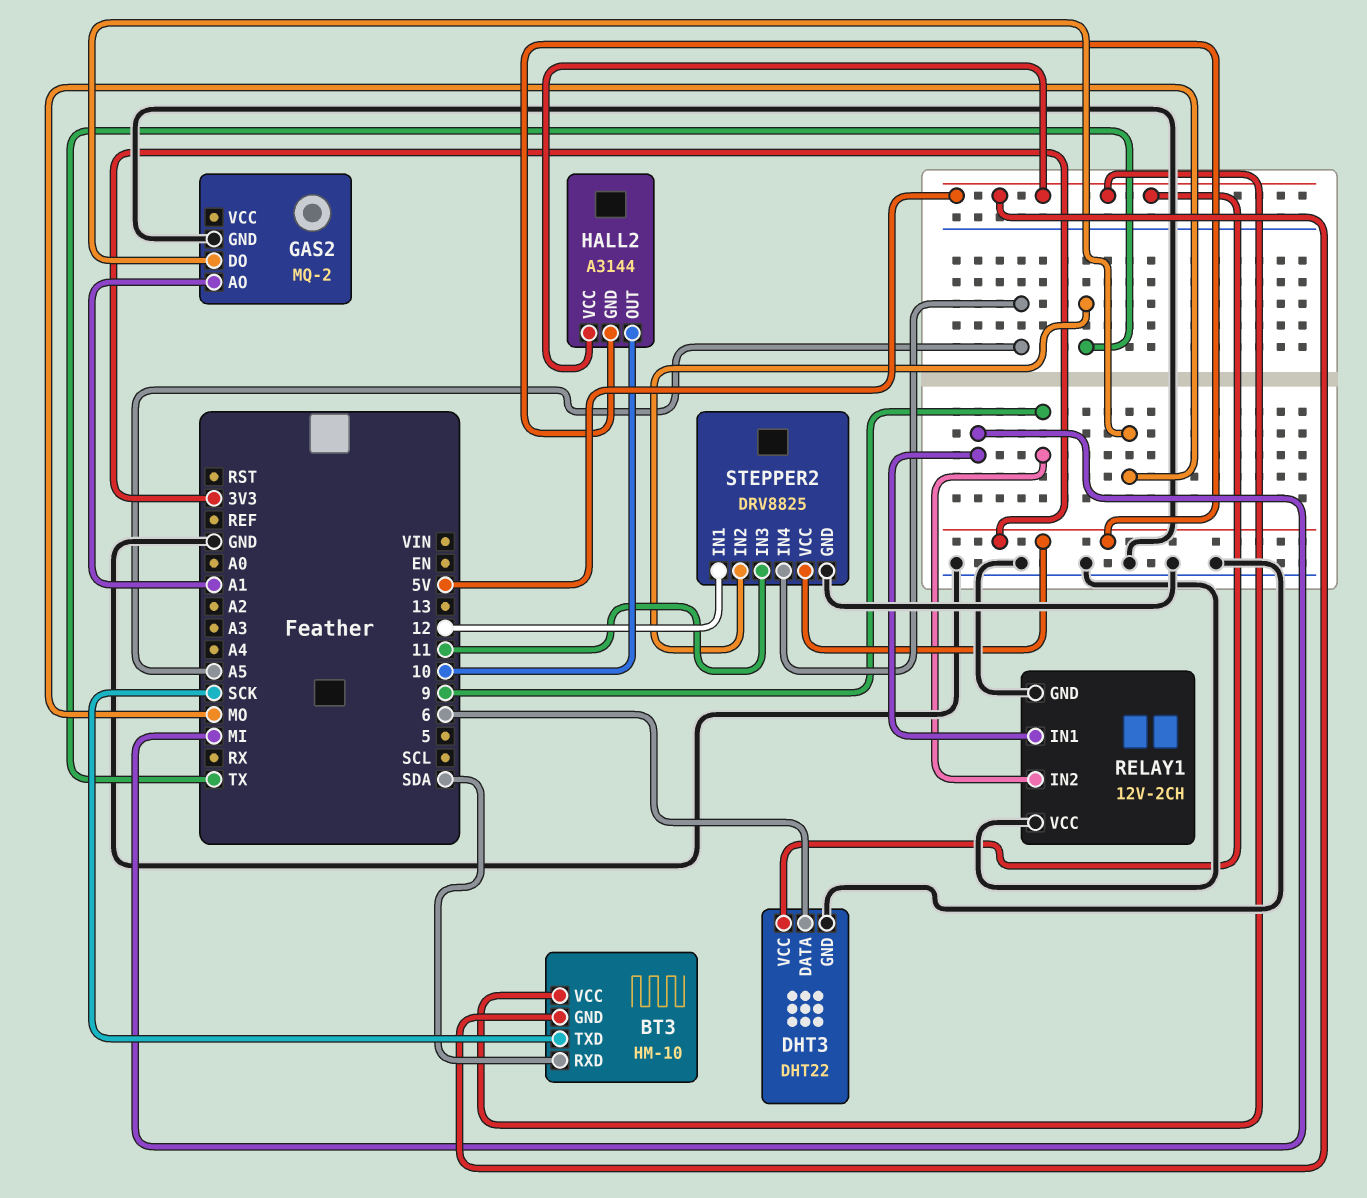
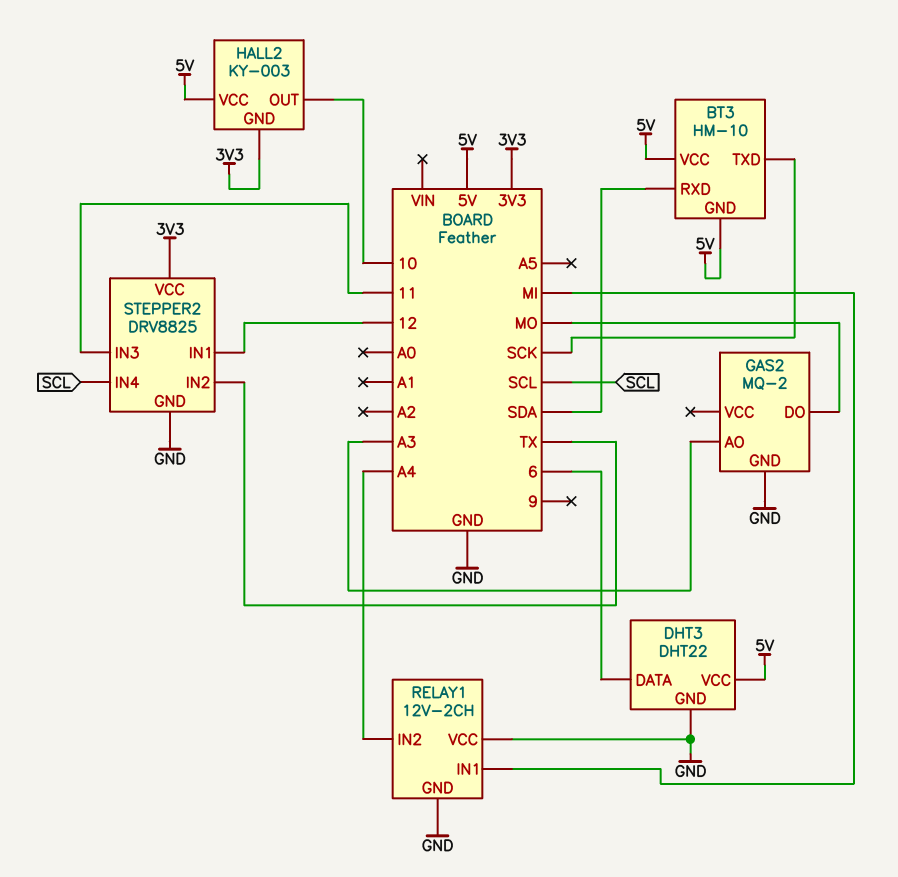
GAS2 pin AO: A1 -> A3
HALL2: A3144 -> KY-003
RELAY1 pin IN2: 9 -> A4
STEPPER2 pin IN4: A5 -> SCL

